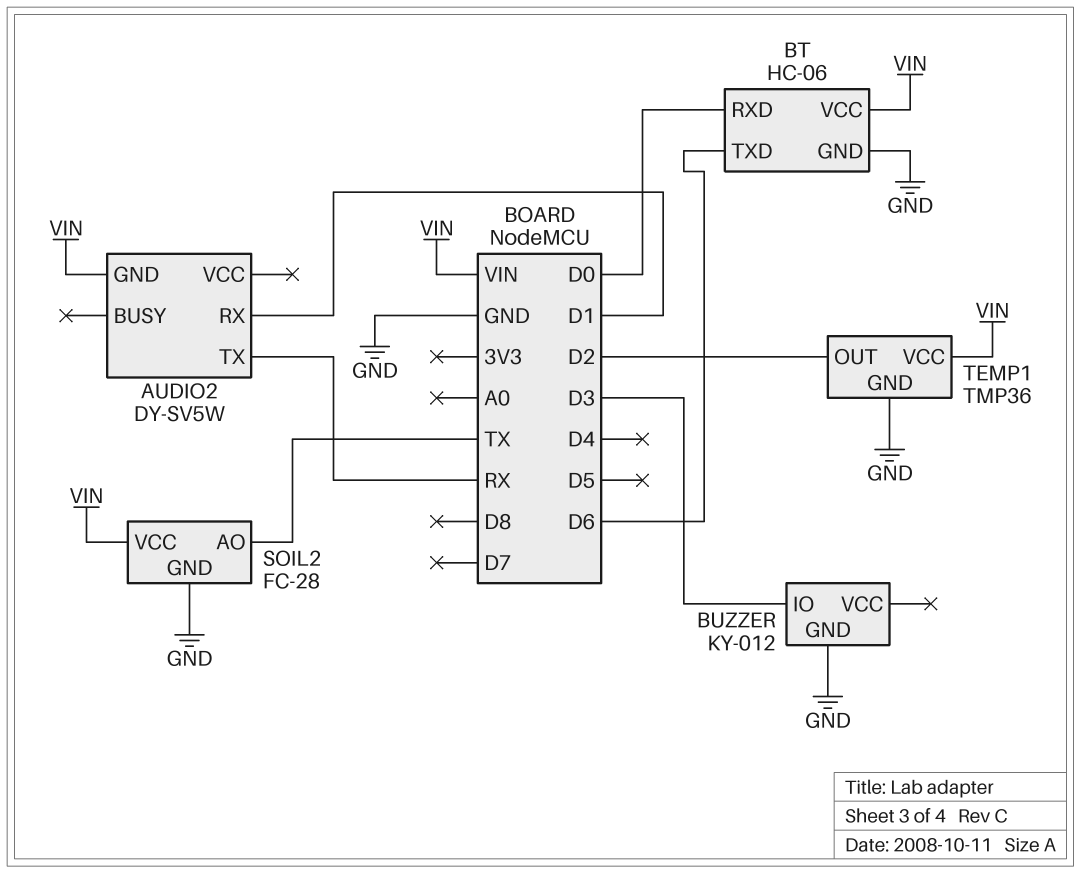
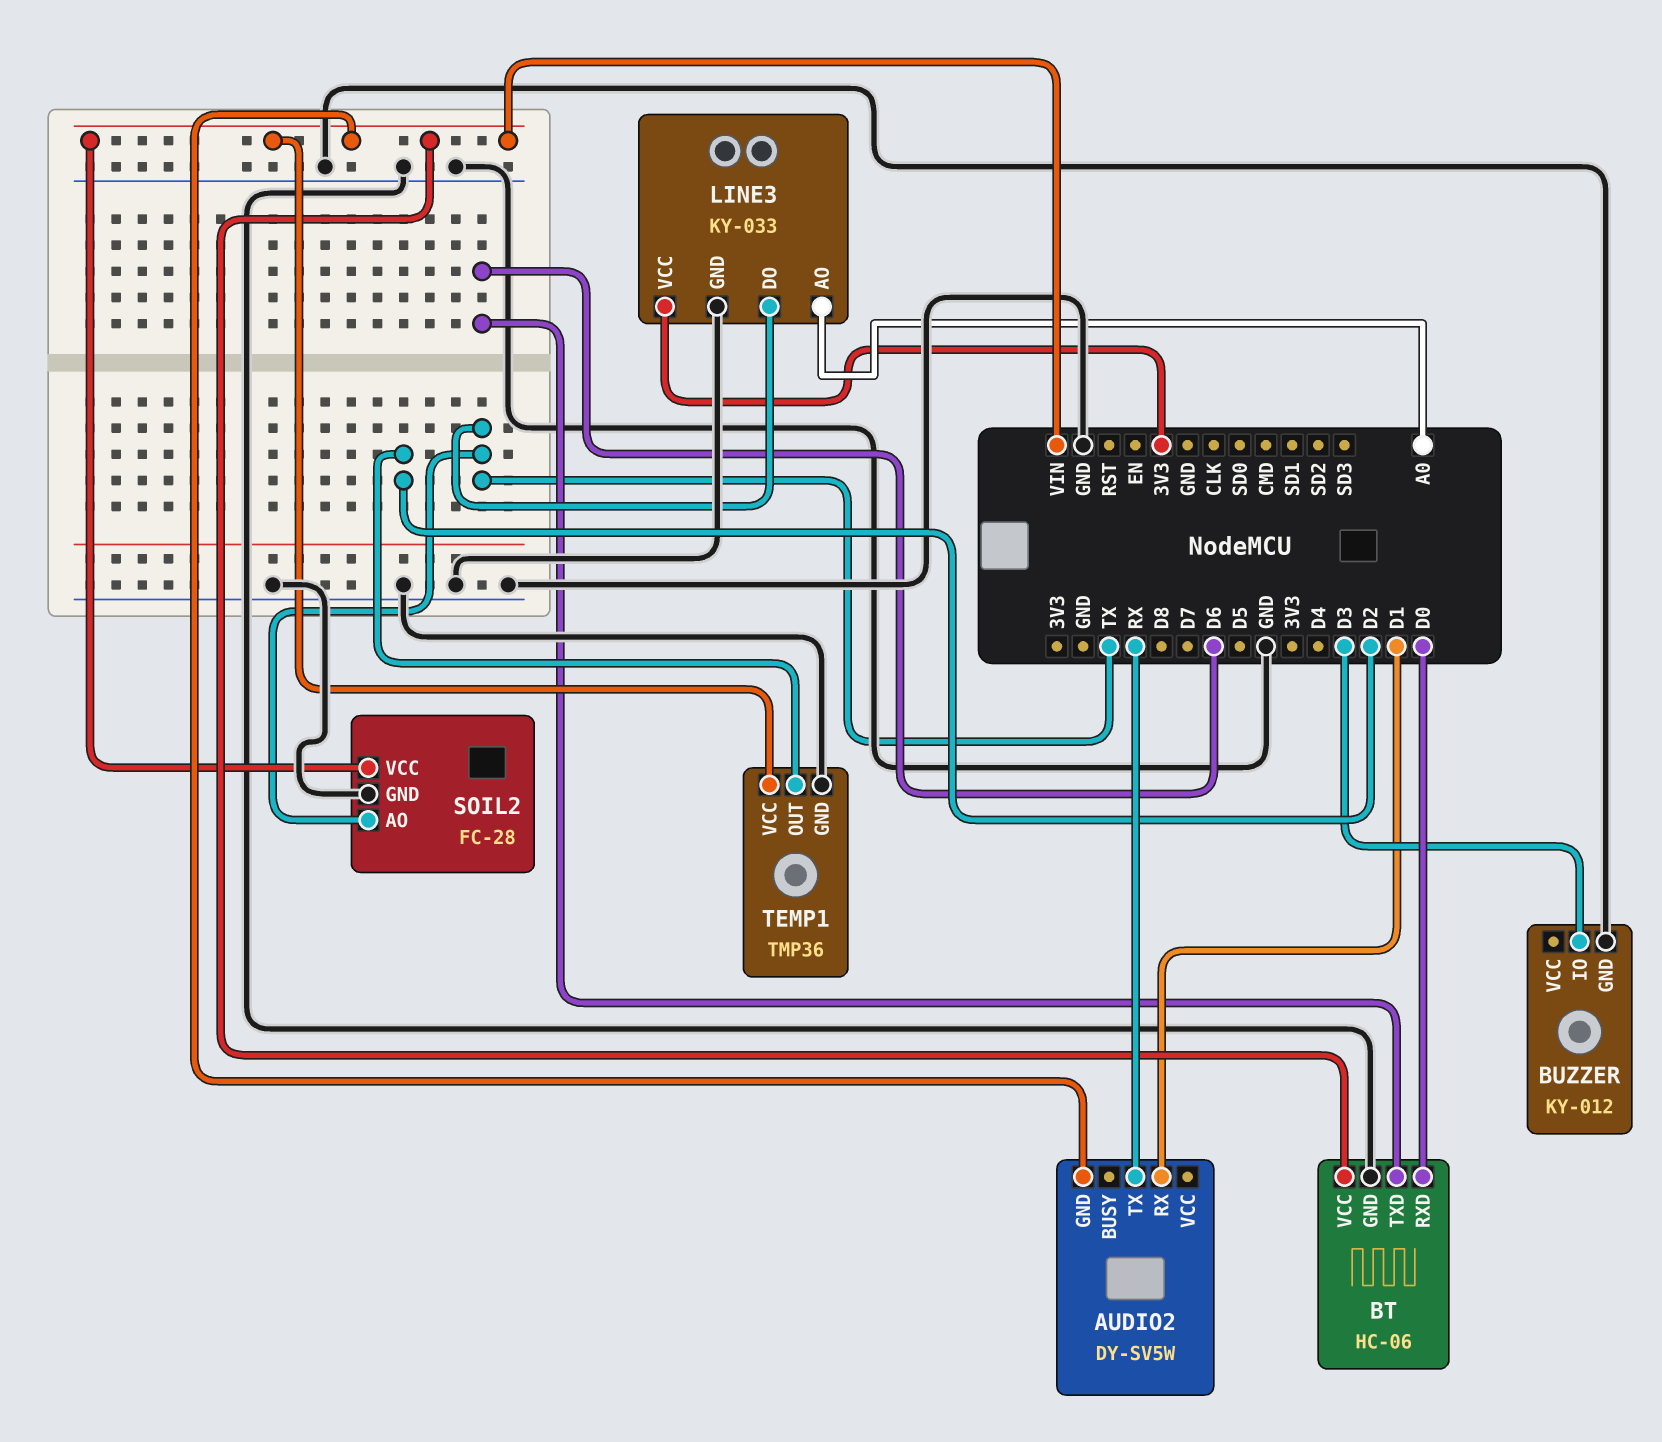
LINE3: none -> KY-033
LINE3 pin AO: none -> A0
LINE3 pin DO: none -> TX
LINE3 pin GND: none -> GND
LINE3 pin VCC: none -> 3V3

